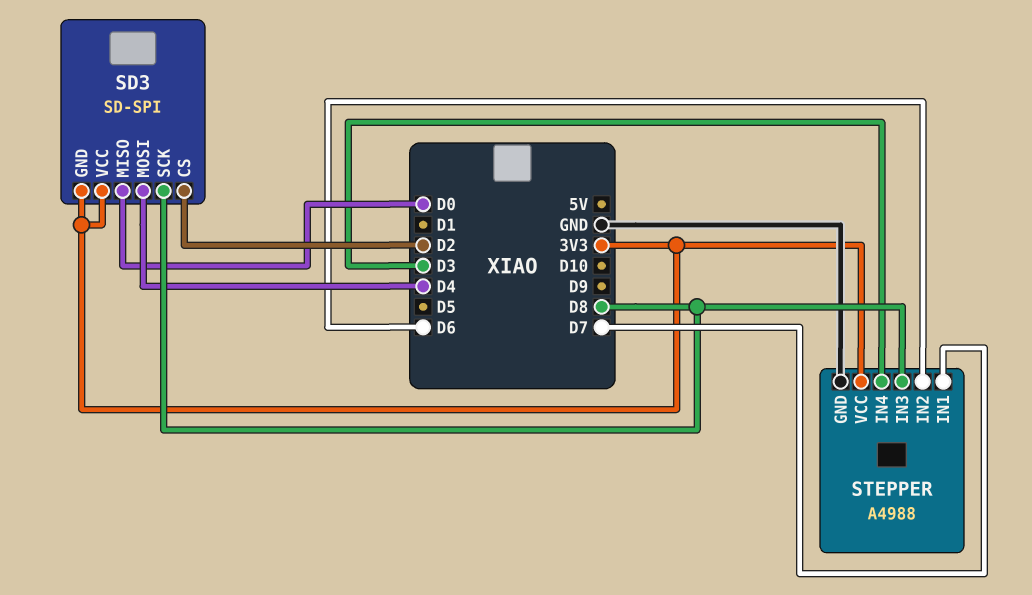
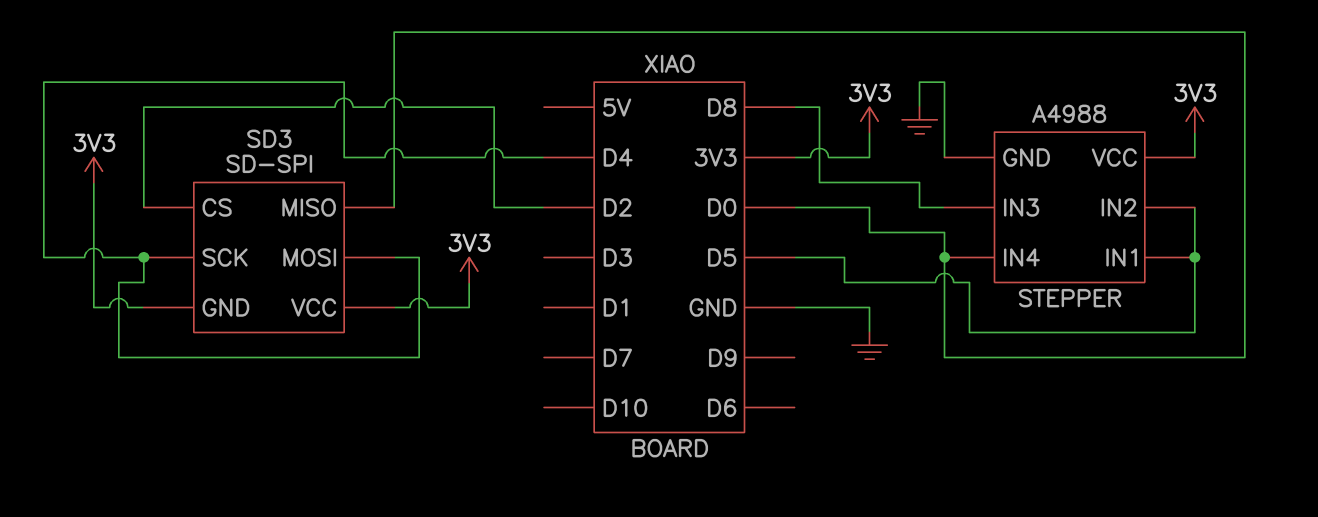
SD3 pin SCK: D8 -> D4
STEPPER pin IN1: D7 -> D5
STEPPER pin IN2: D6 -> D5
STEPPER pin IN4: D3 -> D0

